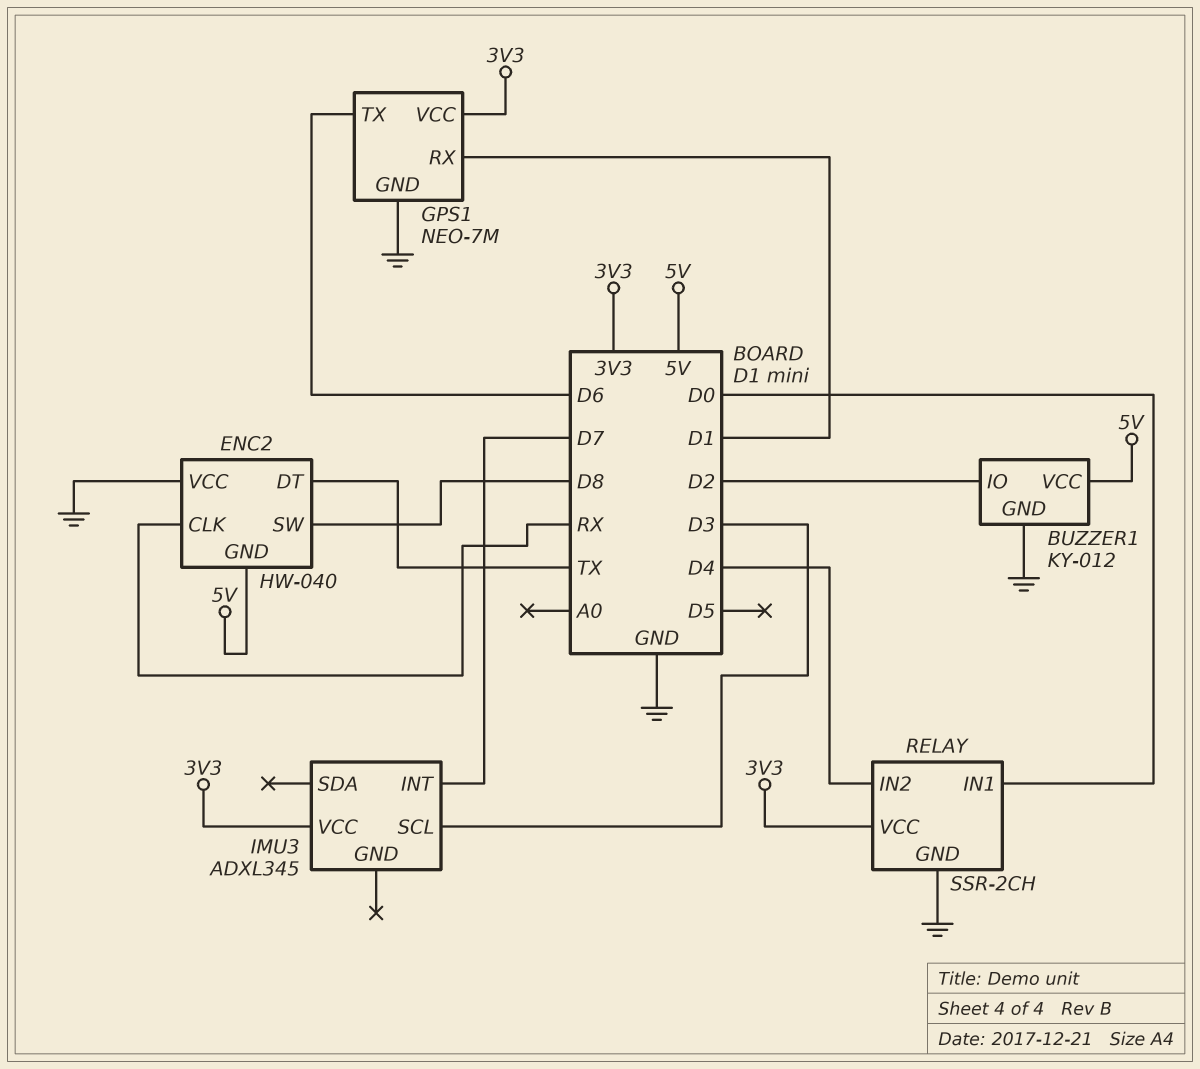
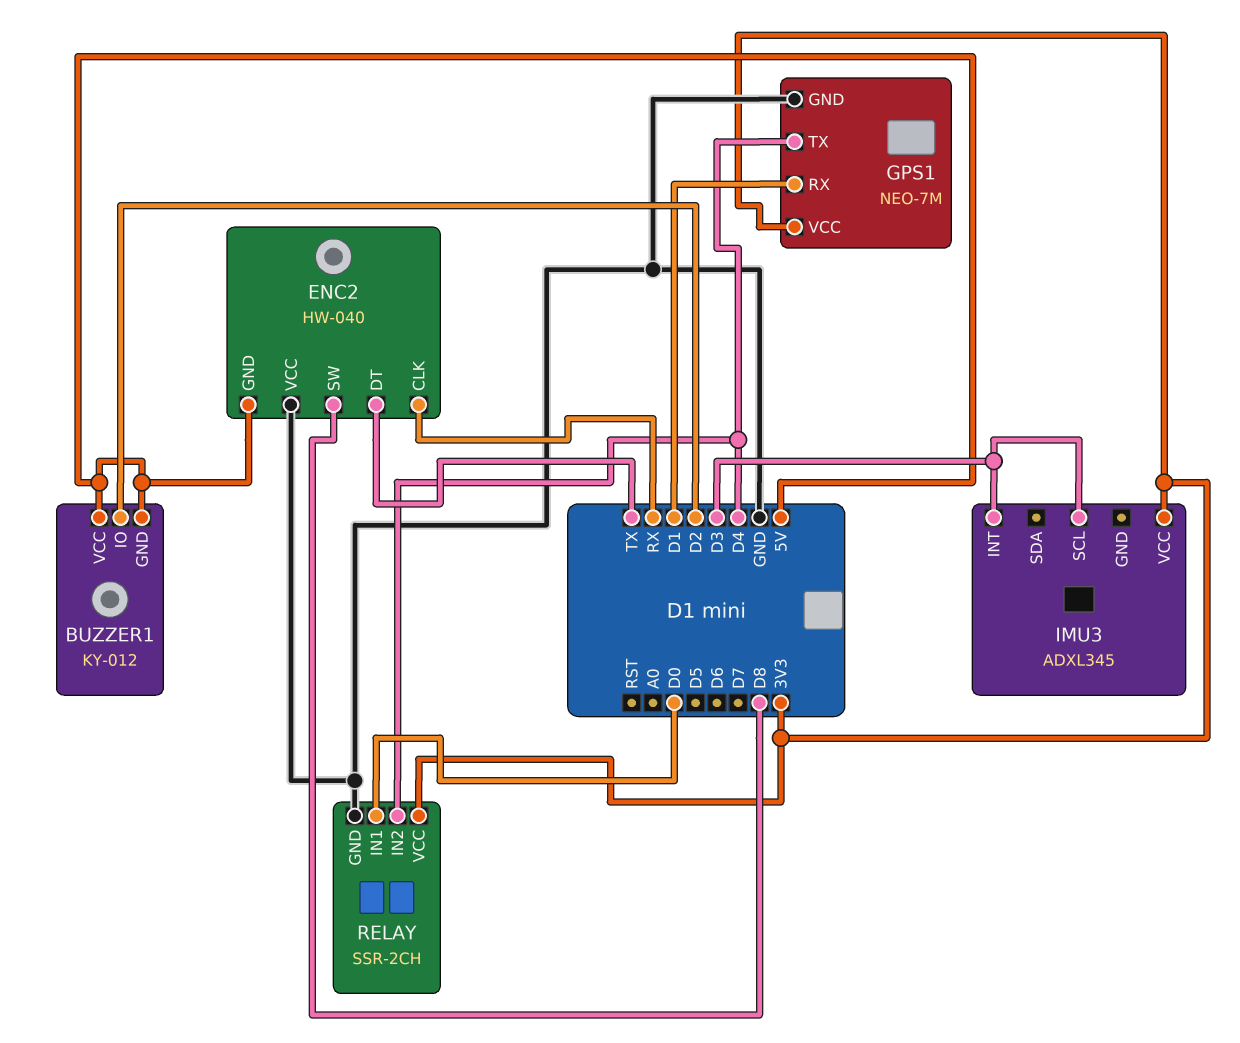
BUZZER1 pin GND: GND -> 5V
GPS1 pin TX: D6 -> D4
IMU3 pin INT: D7 -> D3

